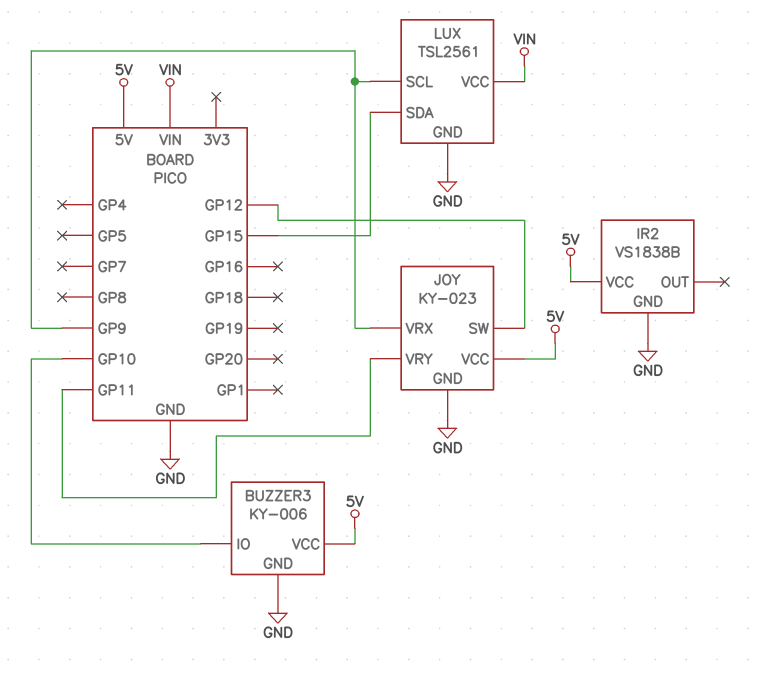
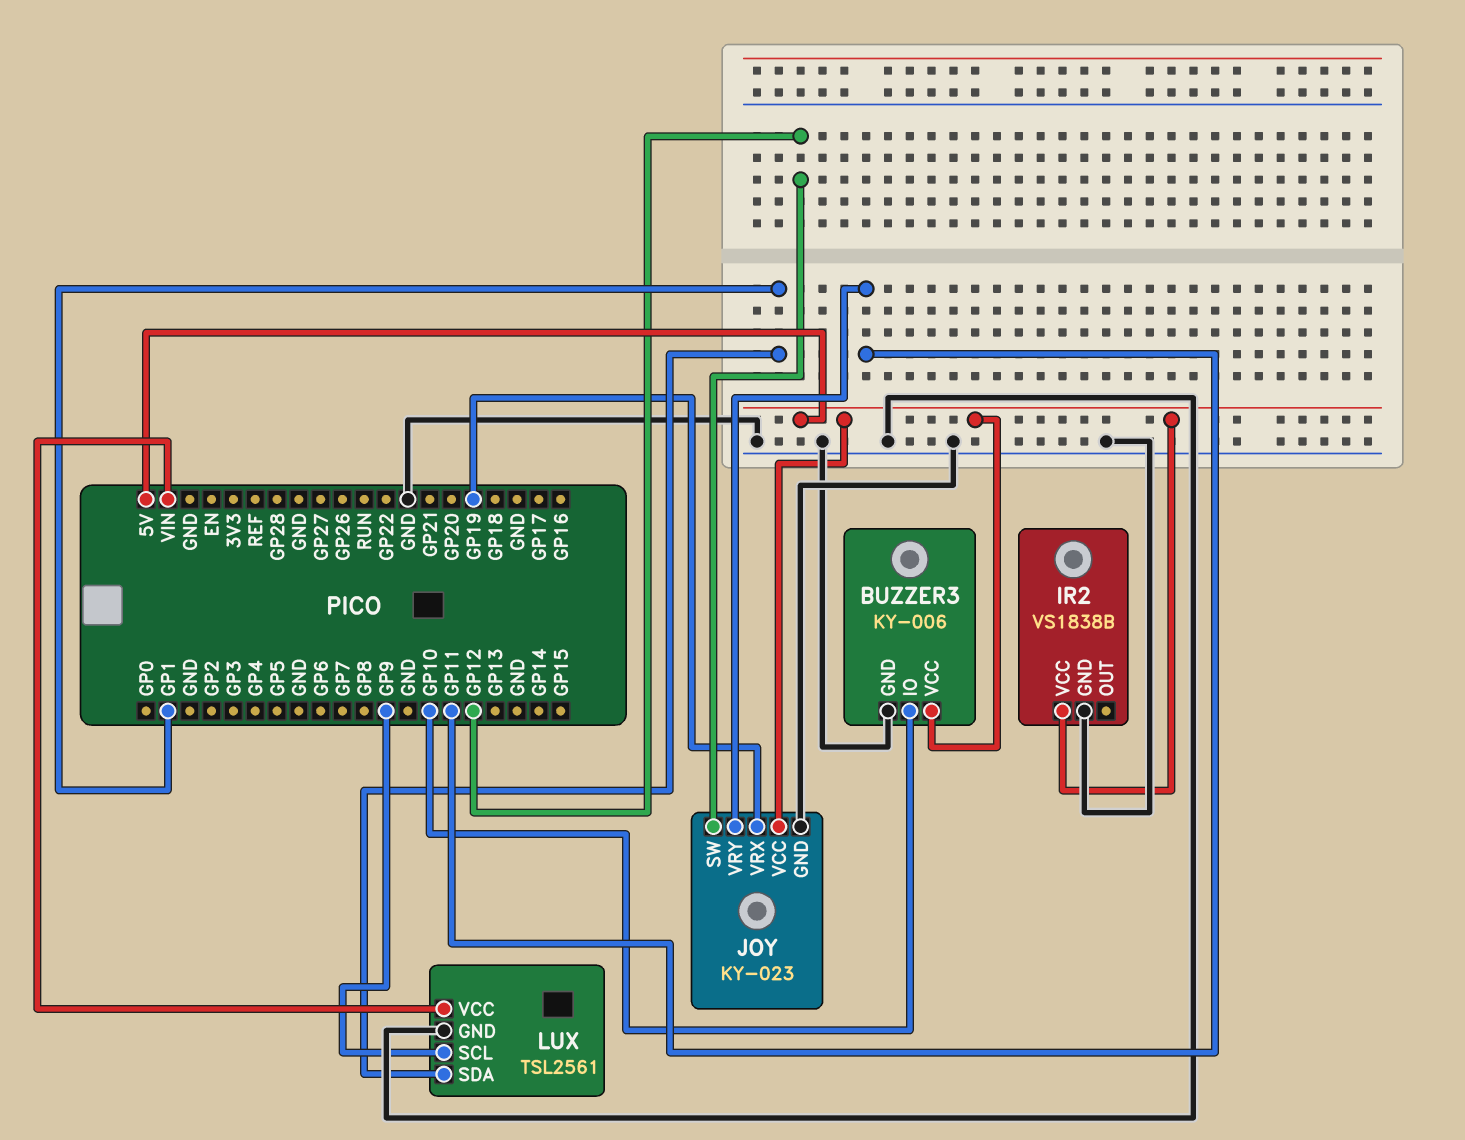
JOY pin VRX: GP9 -> GP19
LUX pin SDA: GP15 -> GP1

